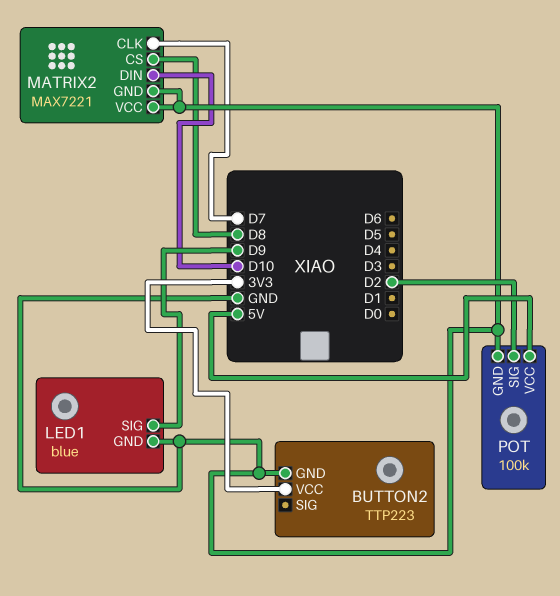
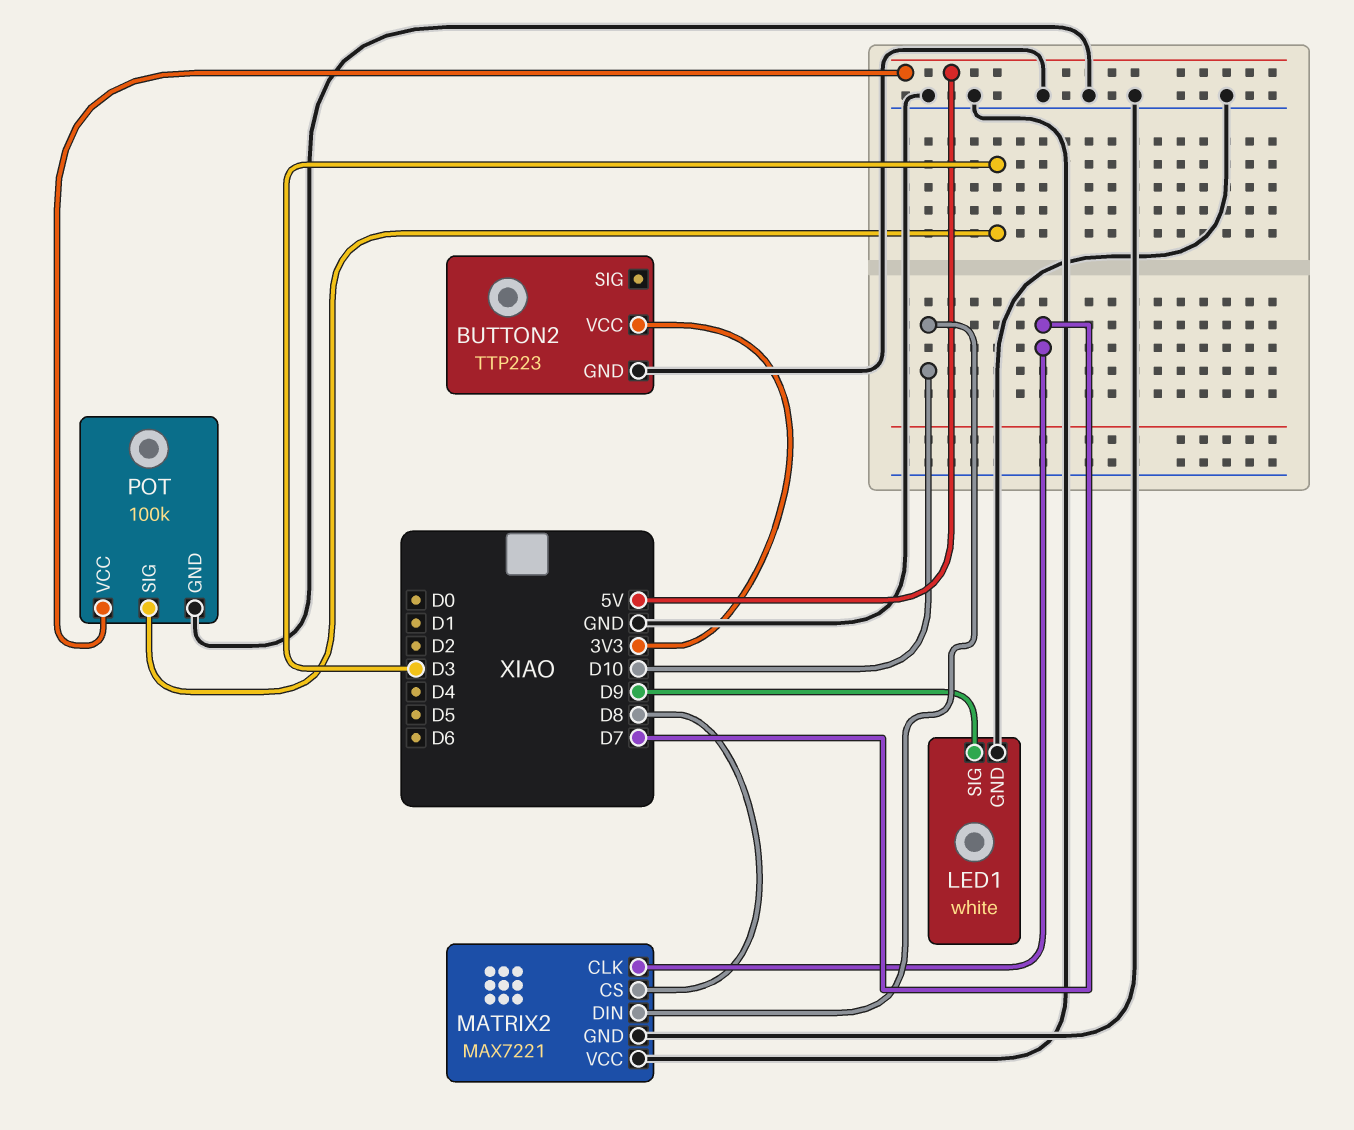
LED1: blue -> white
POT pin SIG: D2 -> D3

